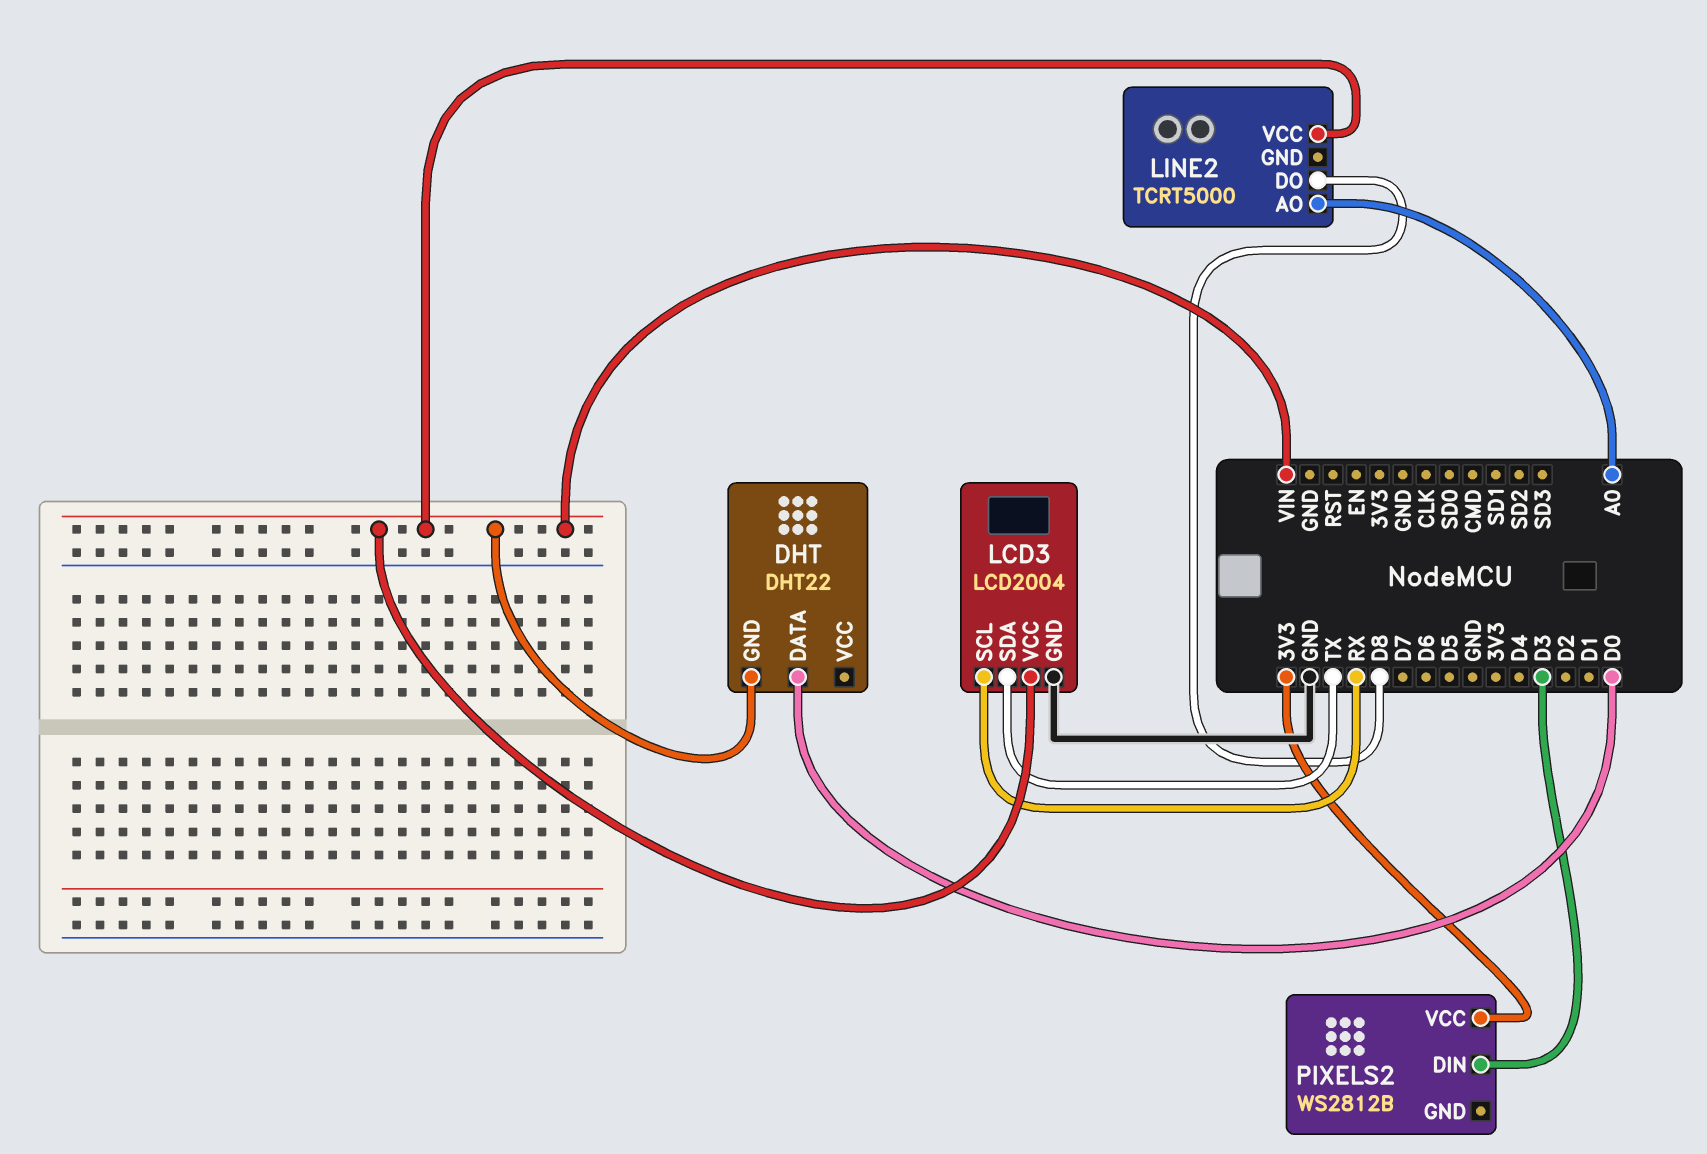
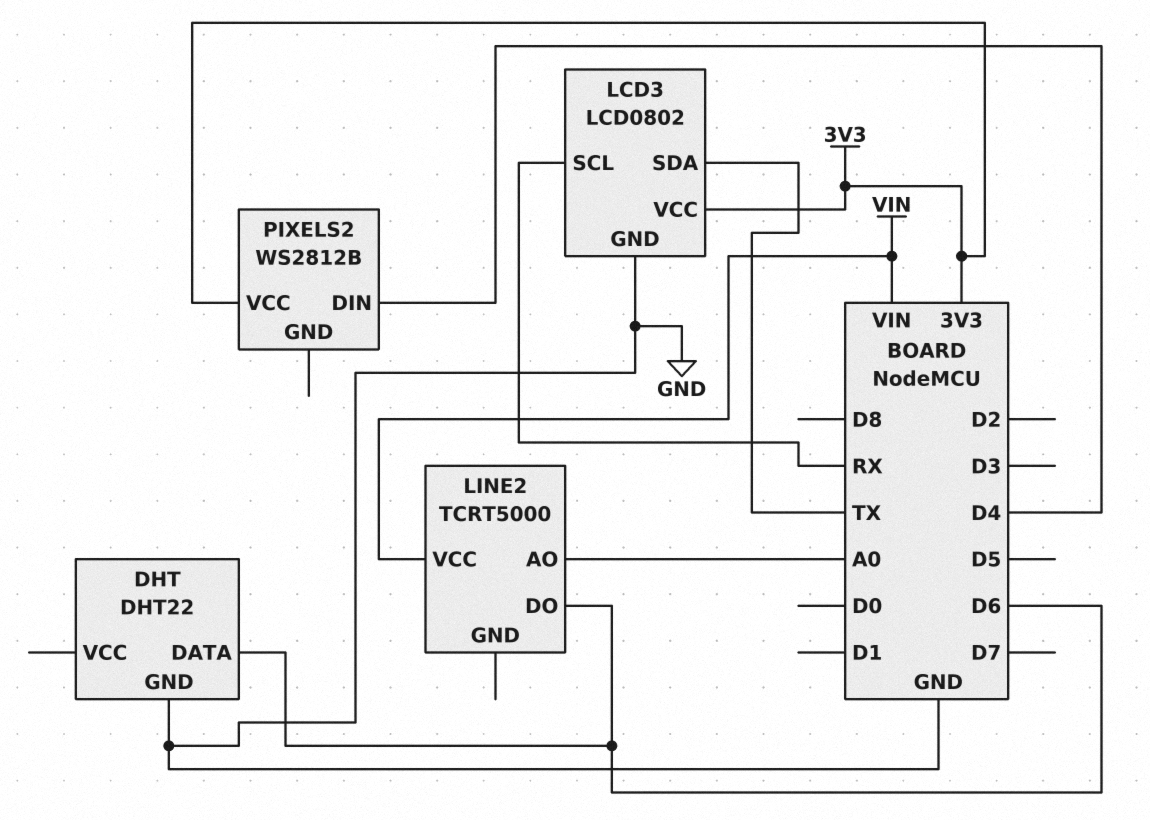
DHT pin DATA: D0 -> D6
DHT pin GND: VIN -> GND
LCD3: LCD2004 -> LCD0802
LCD3 pin VCC: VIN -> 3V3
LINE2 pin DO: D8 -> D6
PIXELS2 pin DIN: D3 -> D4

